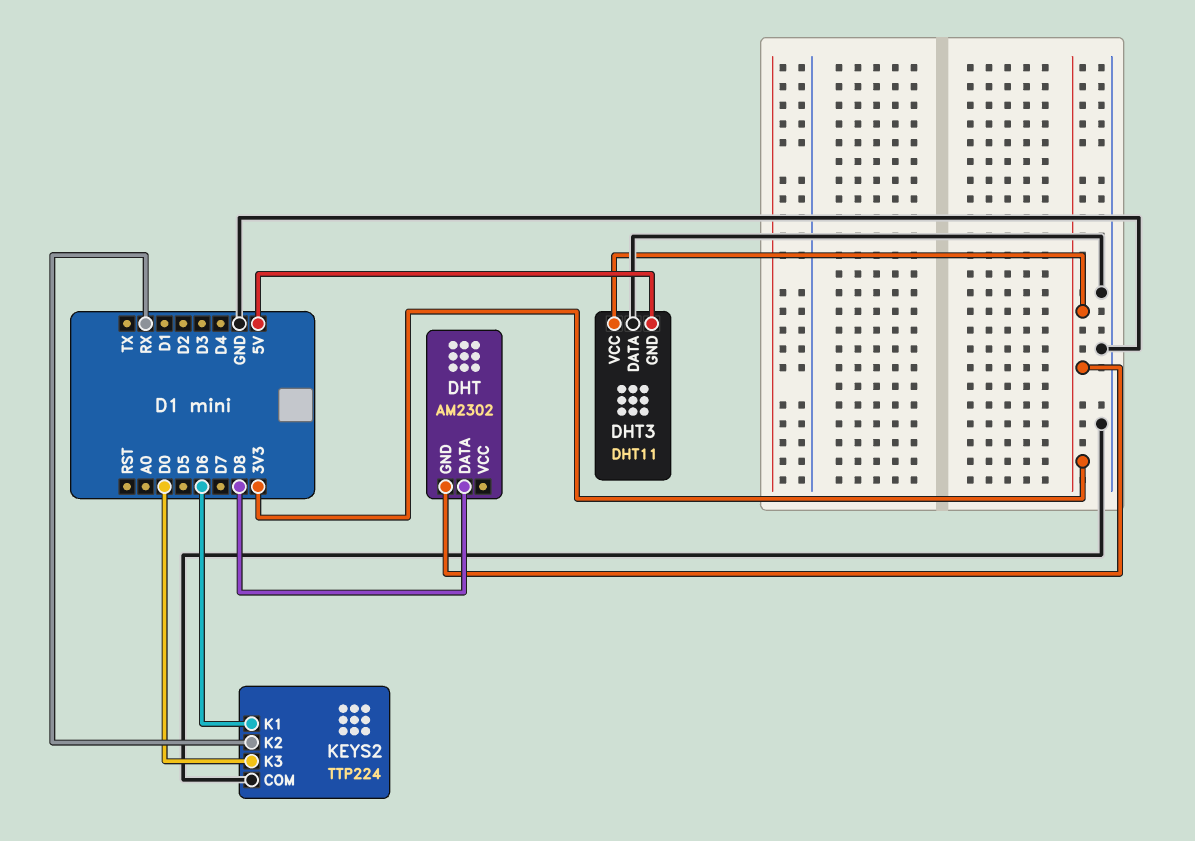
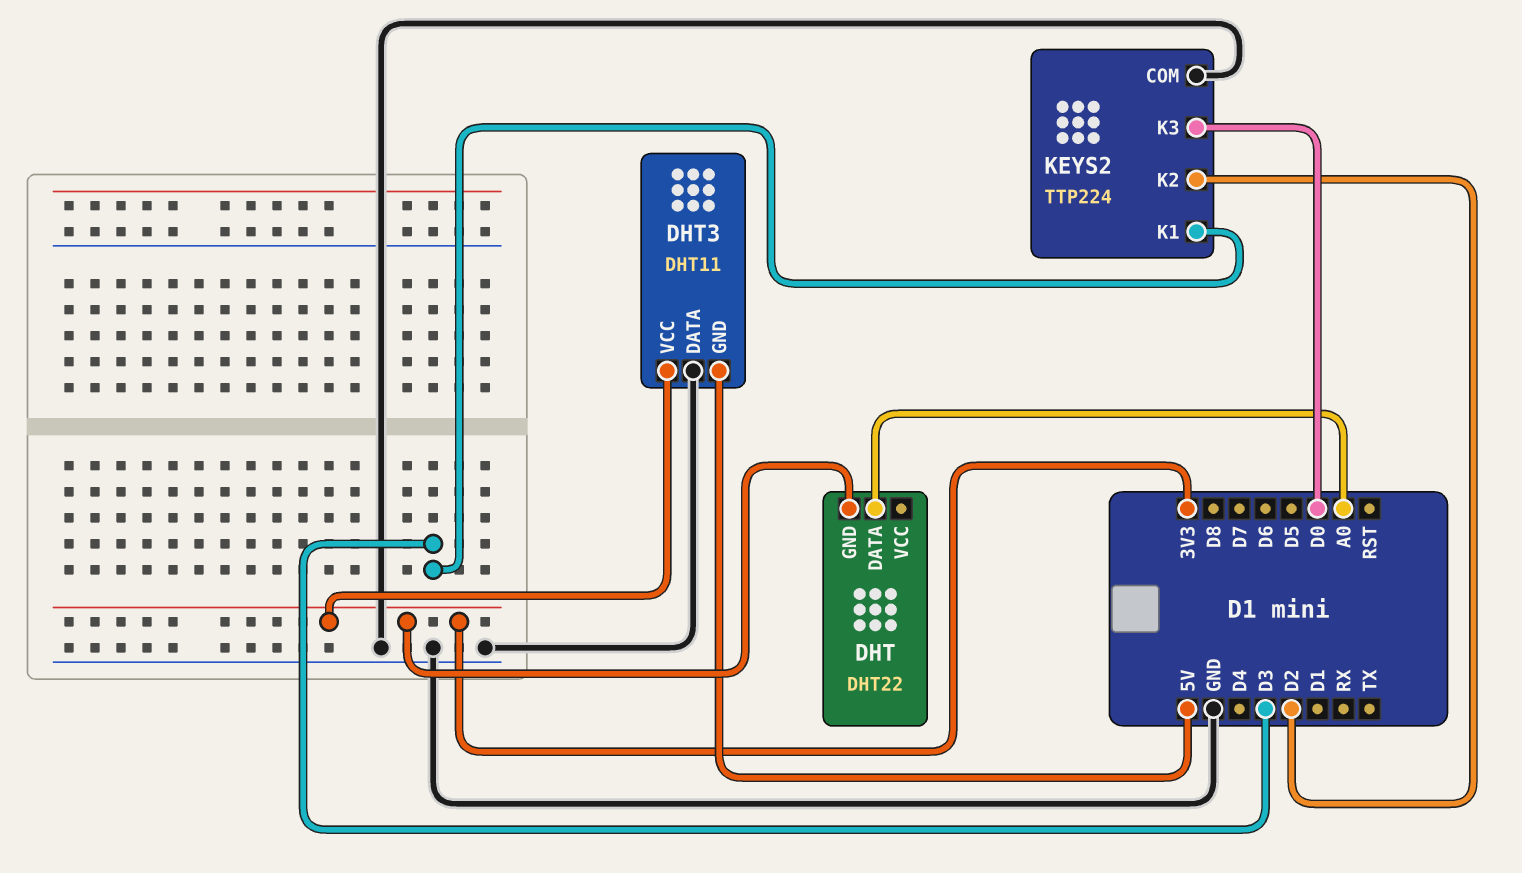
DHT: AM2302 -> DHT22
DHT pin DATA: D8 -> A0
KEYS2 pin K1: D6 -> D3
KEYS2 pin K2: RX -> D2

